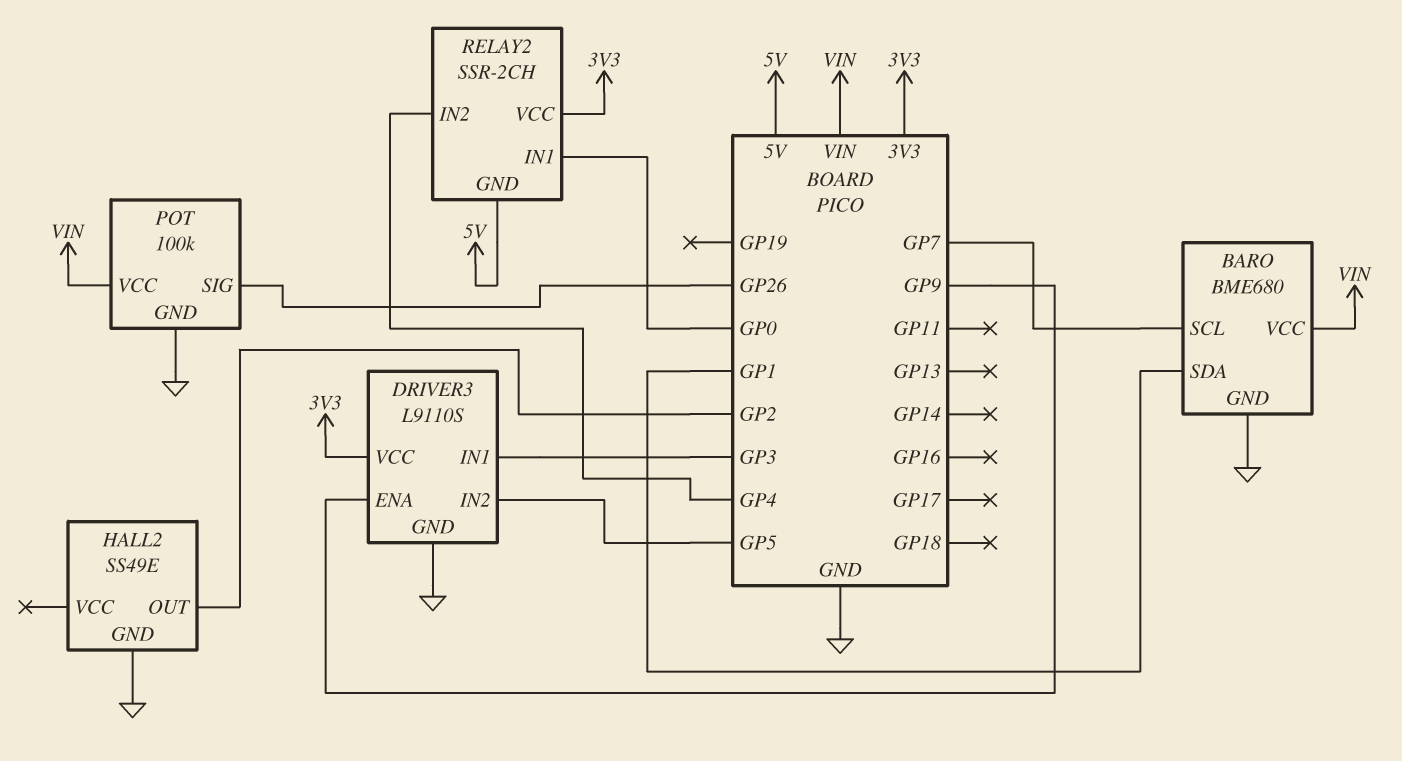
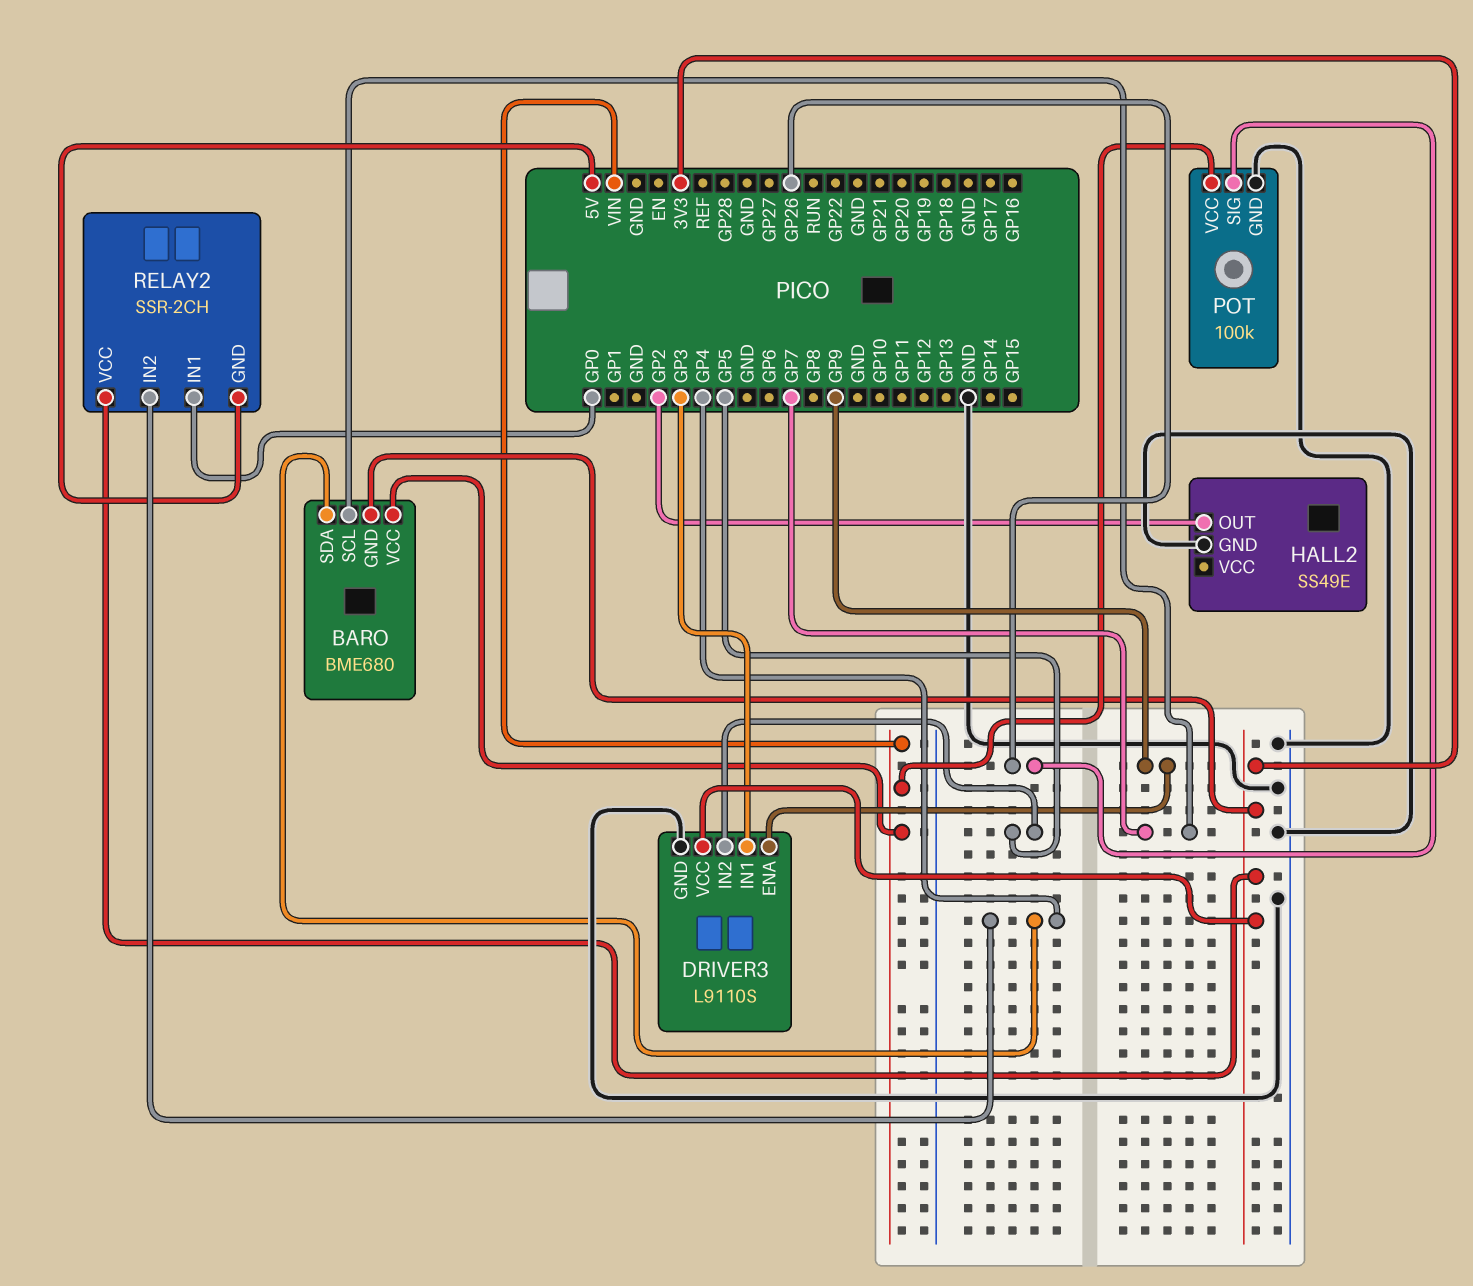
BARO pin GND: GND -> 3V3
BARO pin SDA: GP1 -> GP4

